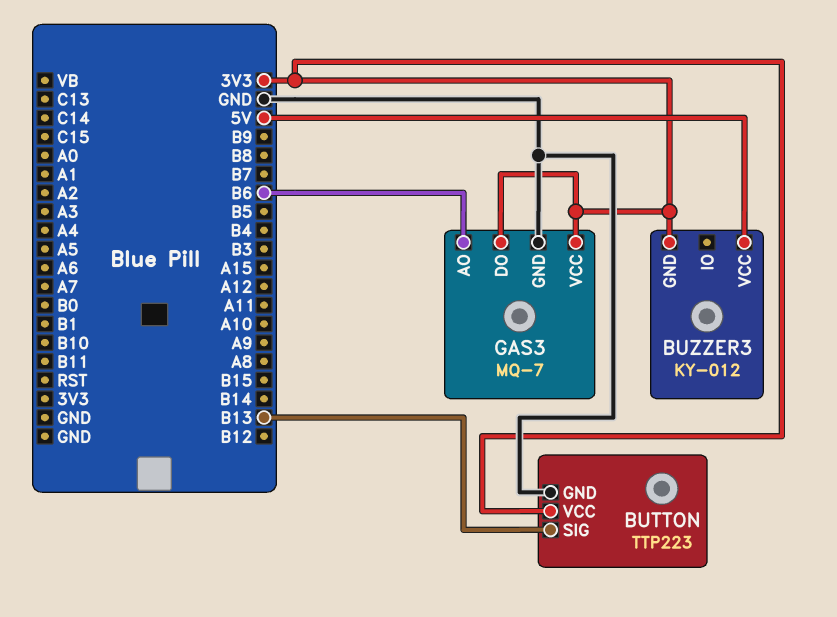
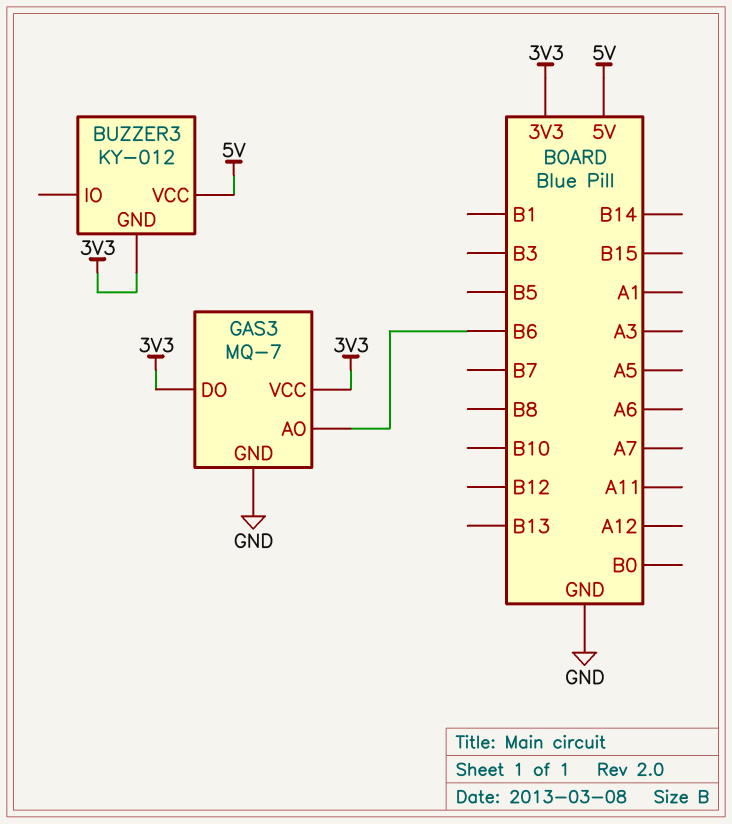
BUTTON: TTP223 -> none
BUTTON pin GND: GND -> none
BUTTON pin SIG: B13 -> none
BUTTON pin VCC: 3V3 -> none

